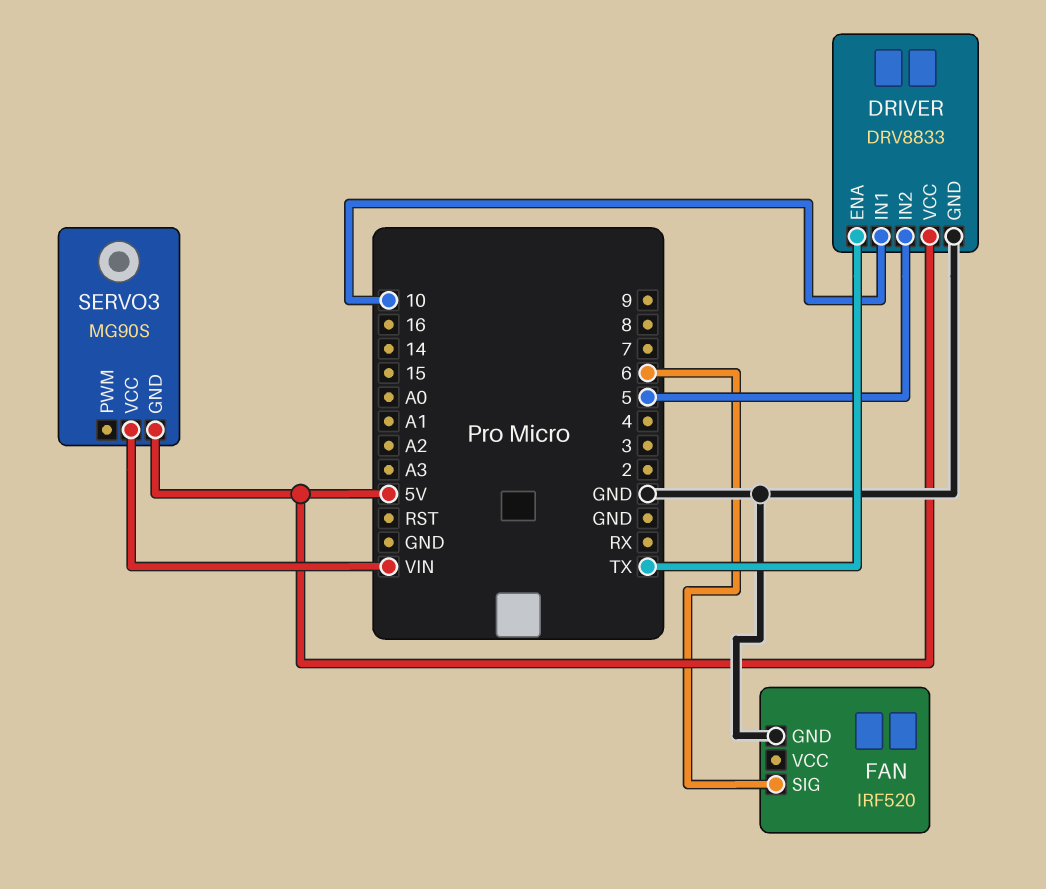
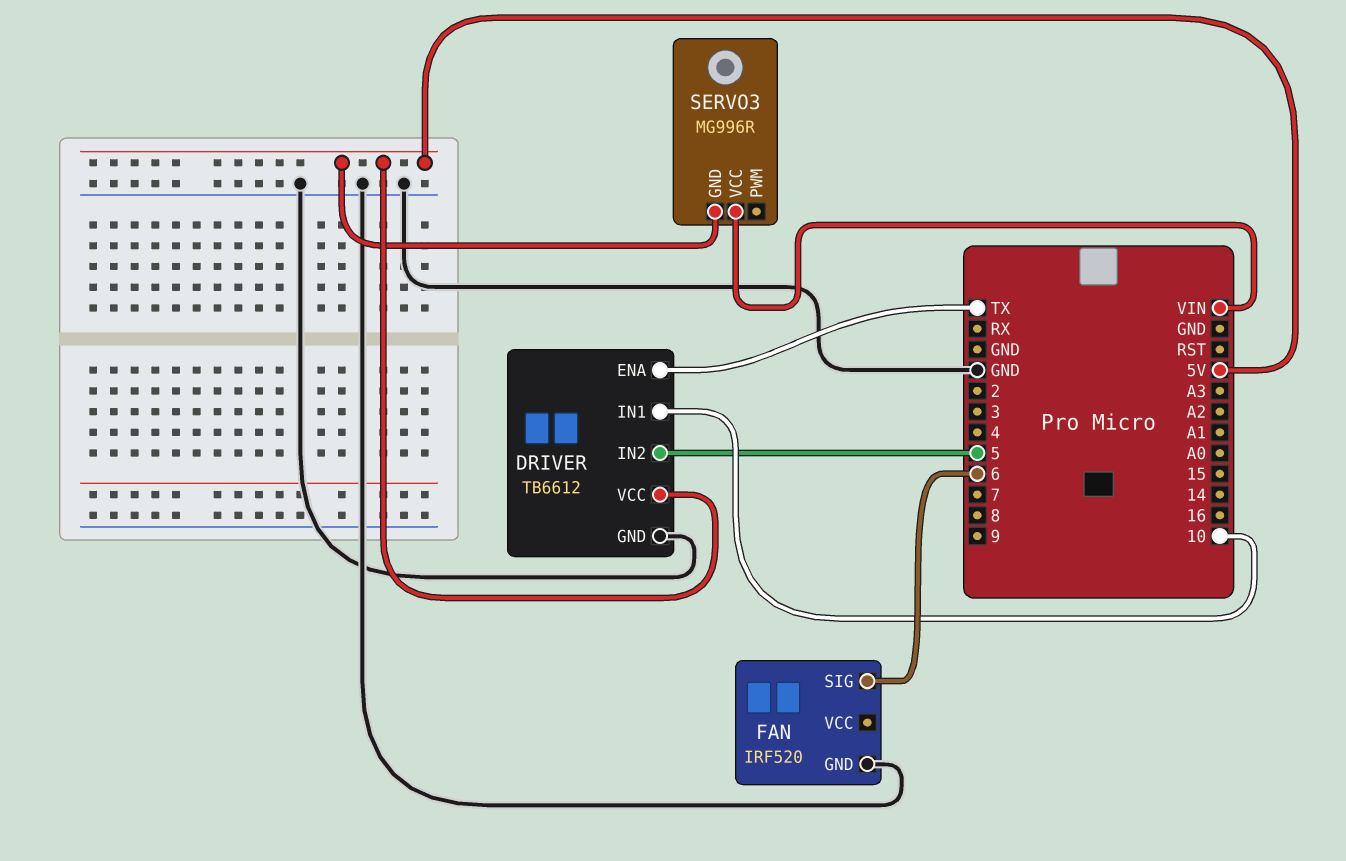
DRIVER: DRV8833 -> TB6612
SERVO3: MG90S -> MG996R

